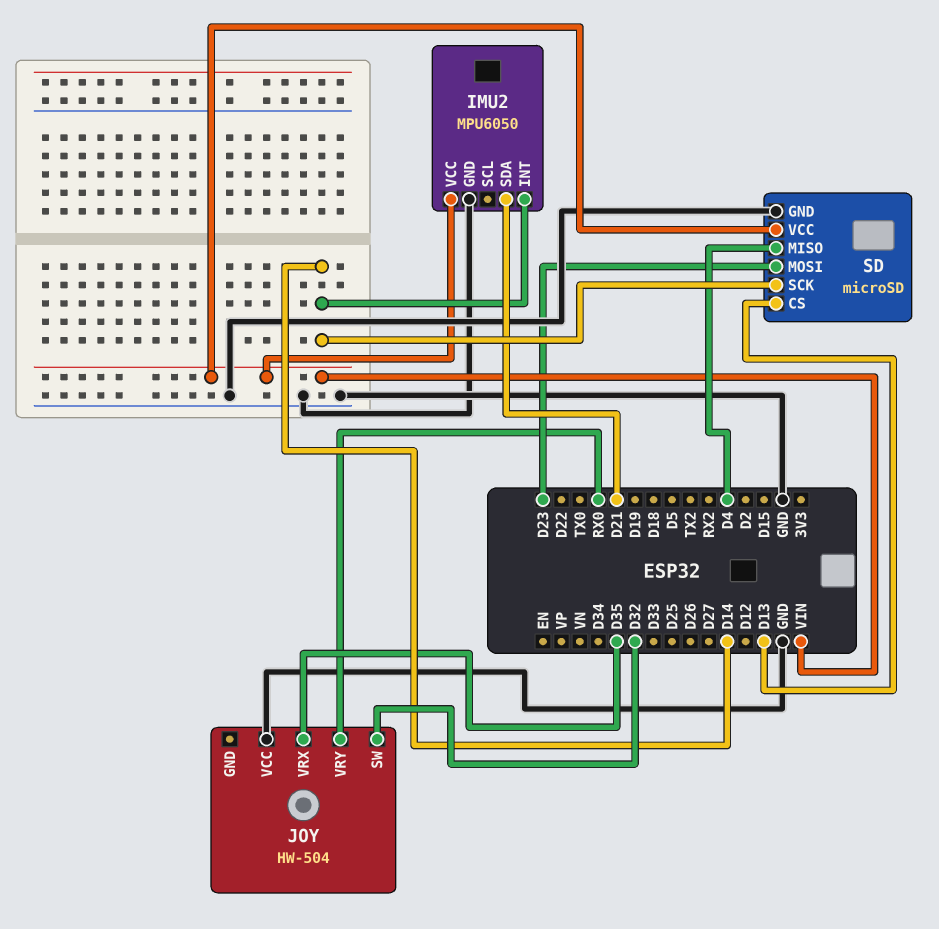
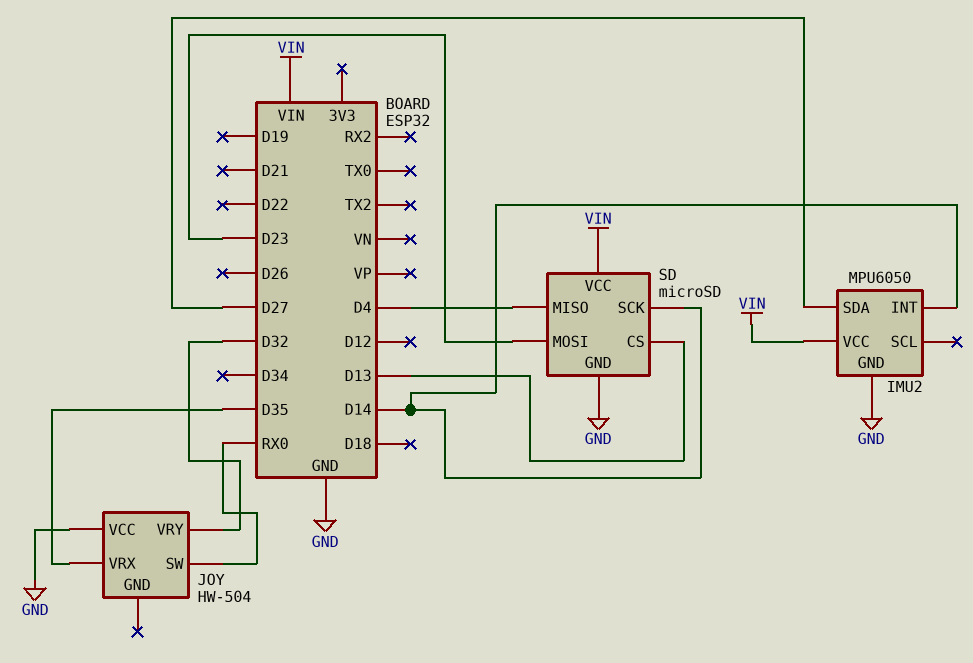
IMU2 pin SDA: D21 -> D27
JOY pin SW: D32 -> RX0
JOY pin VRY: RX0 -> D32

